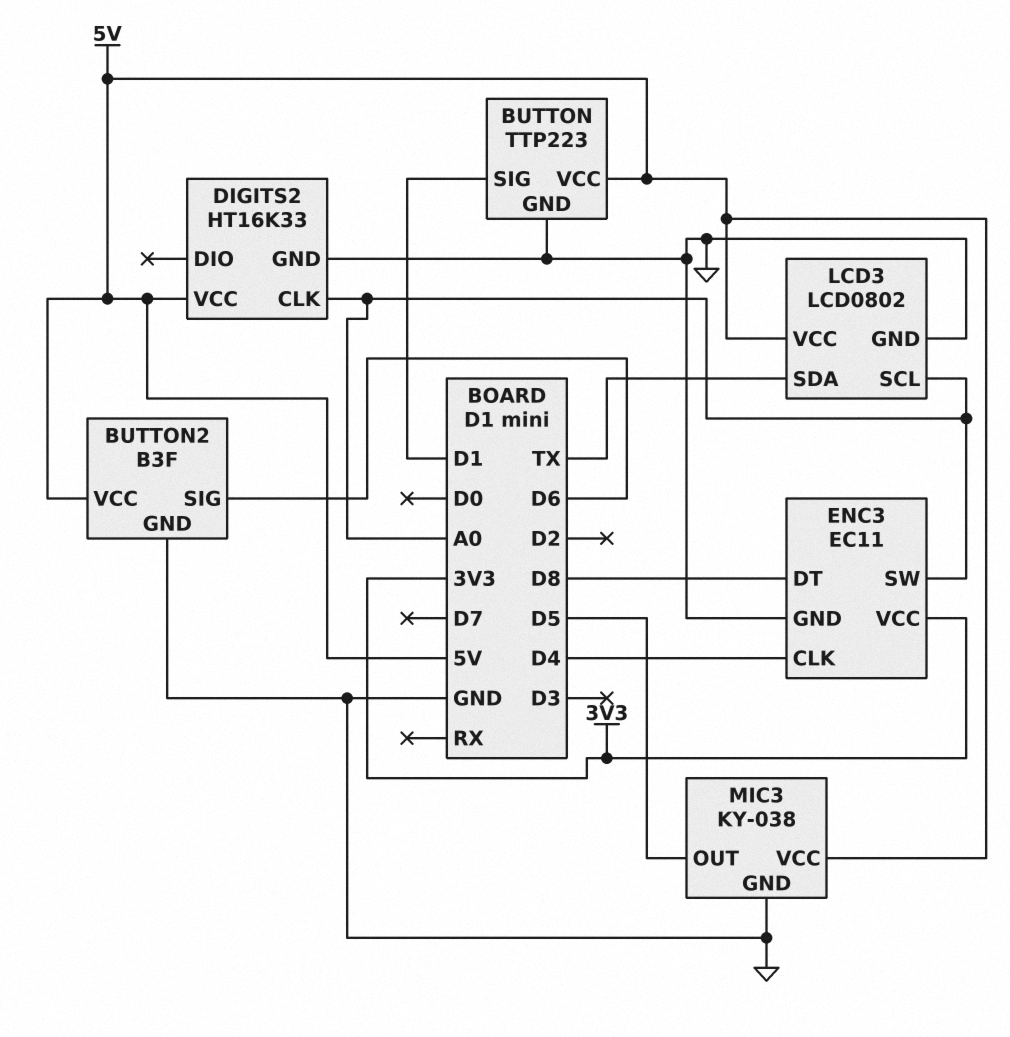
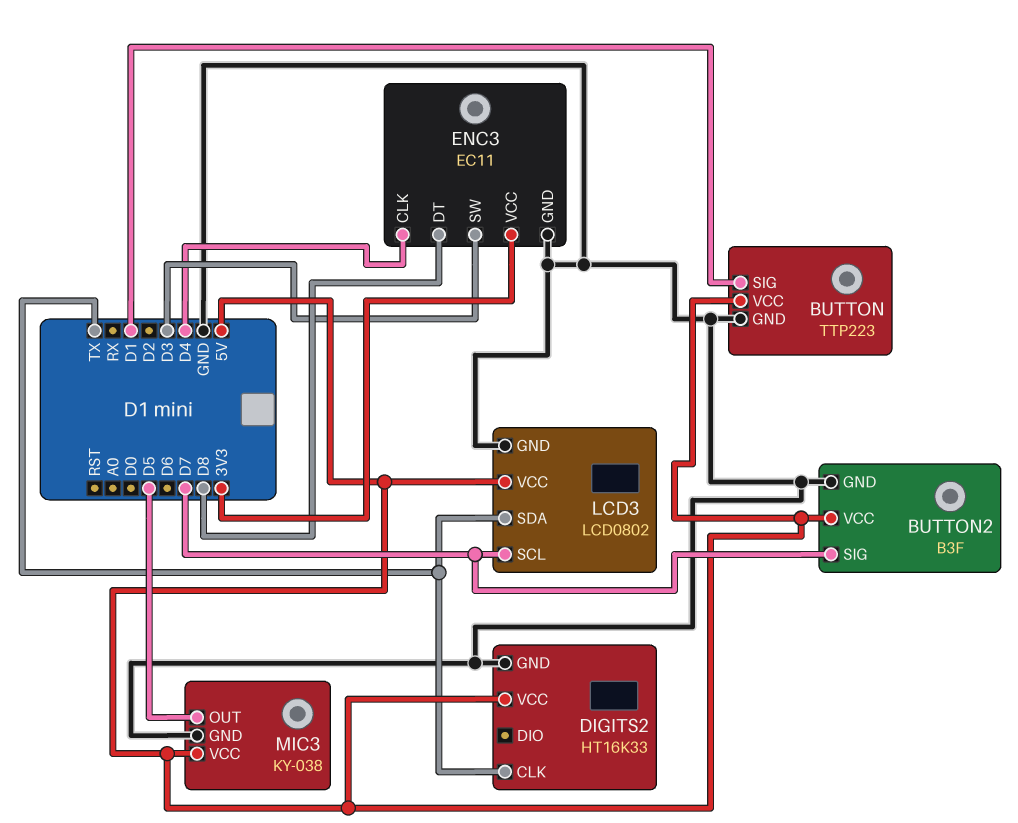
BUTTON2 pin SIG: D6 -> D7
DIGITS2 pin CLK: A0 -> TX
ENC3 pin SW: A0 -> D3
LCD3 pin SCL: A0 -> D7

